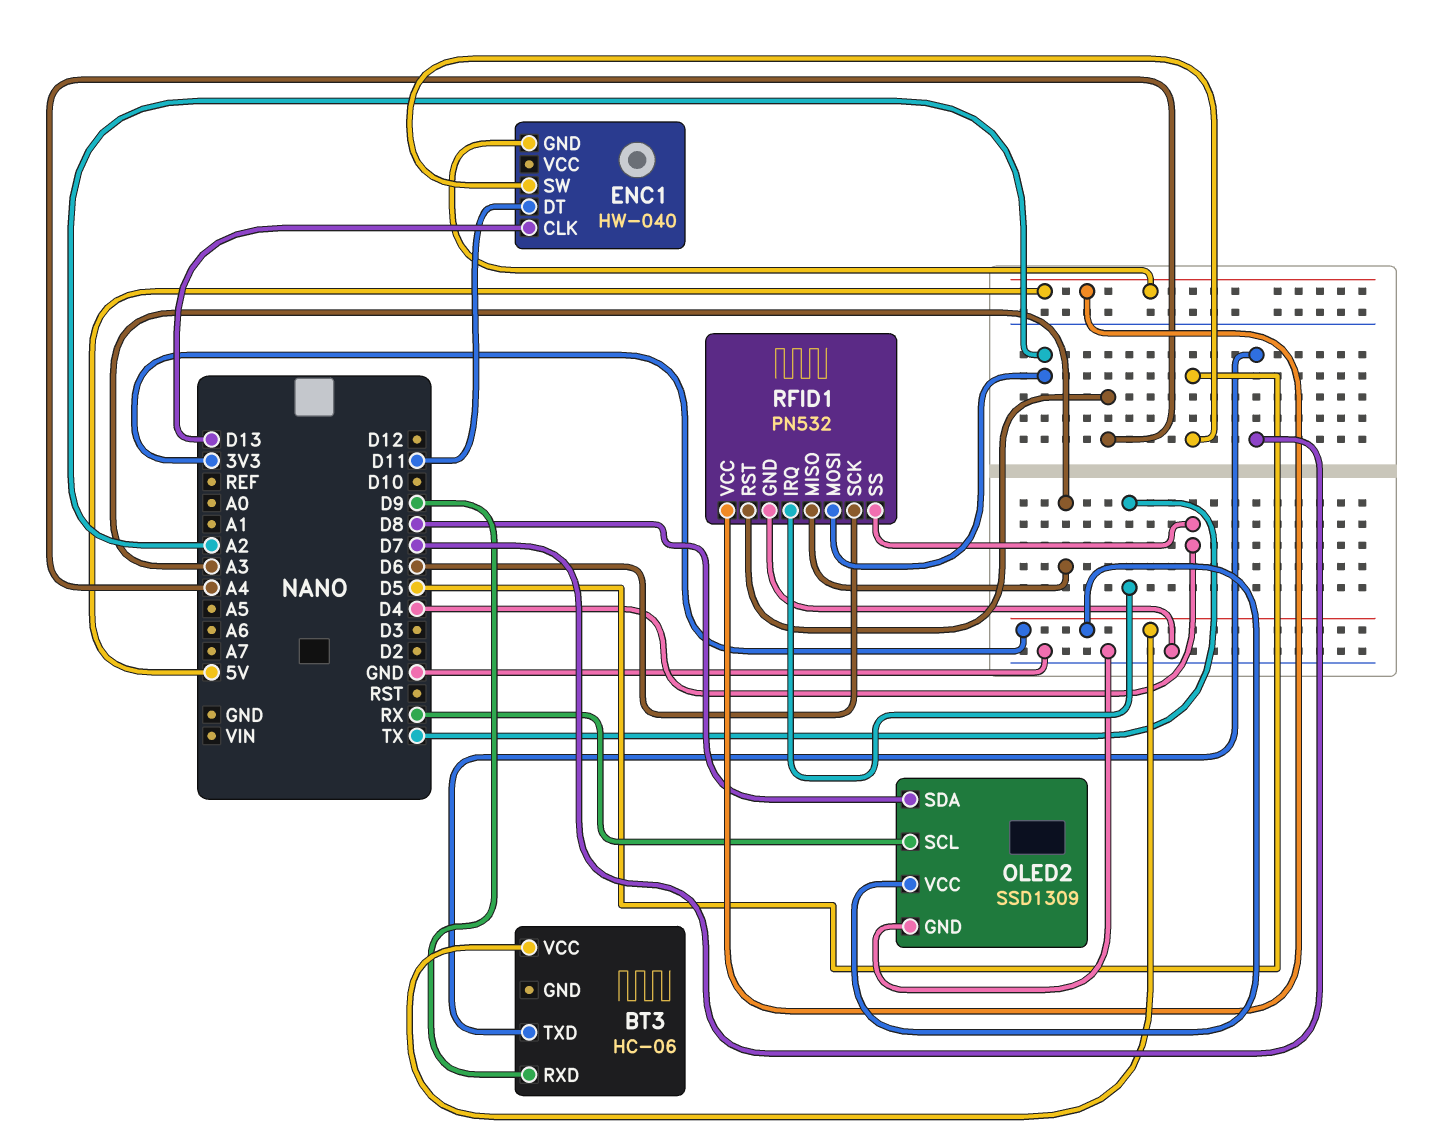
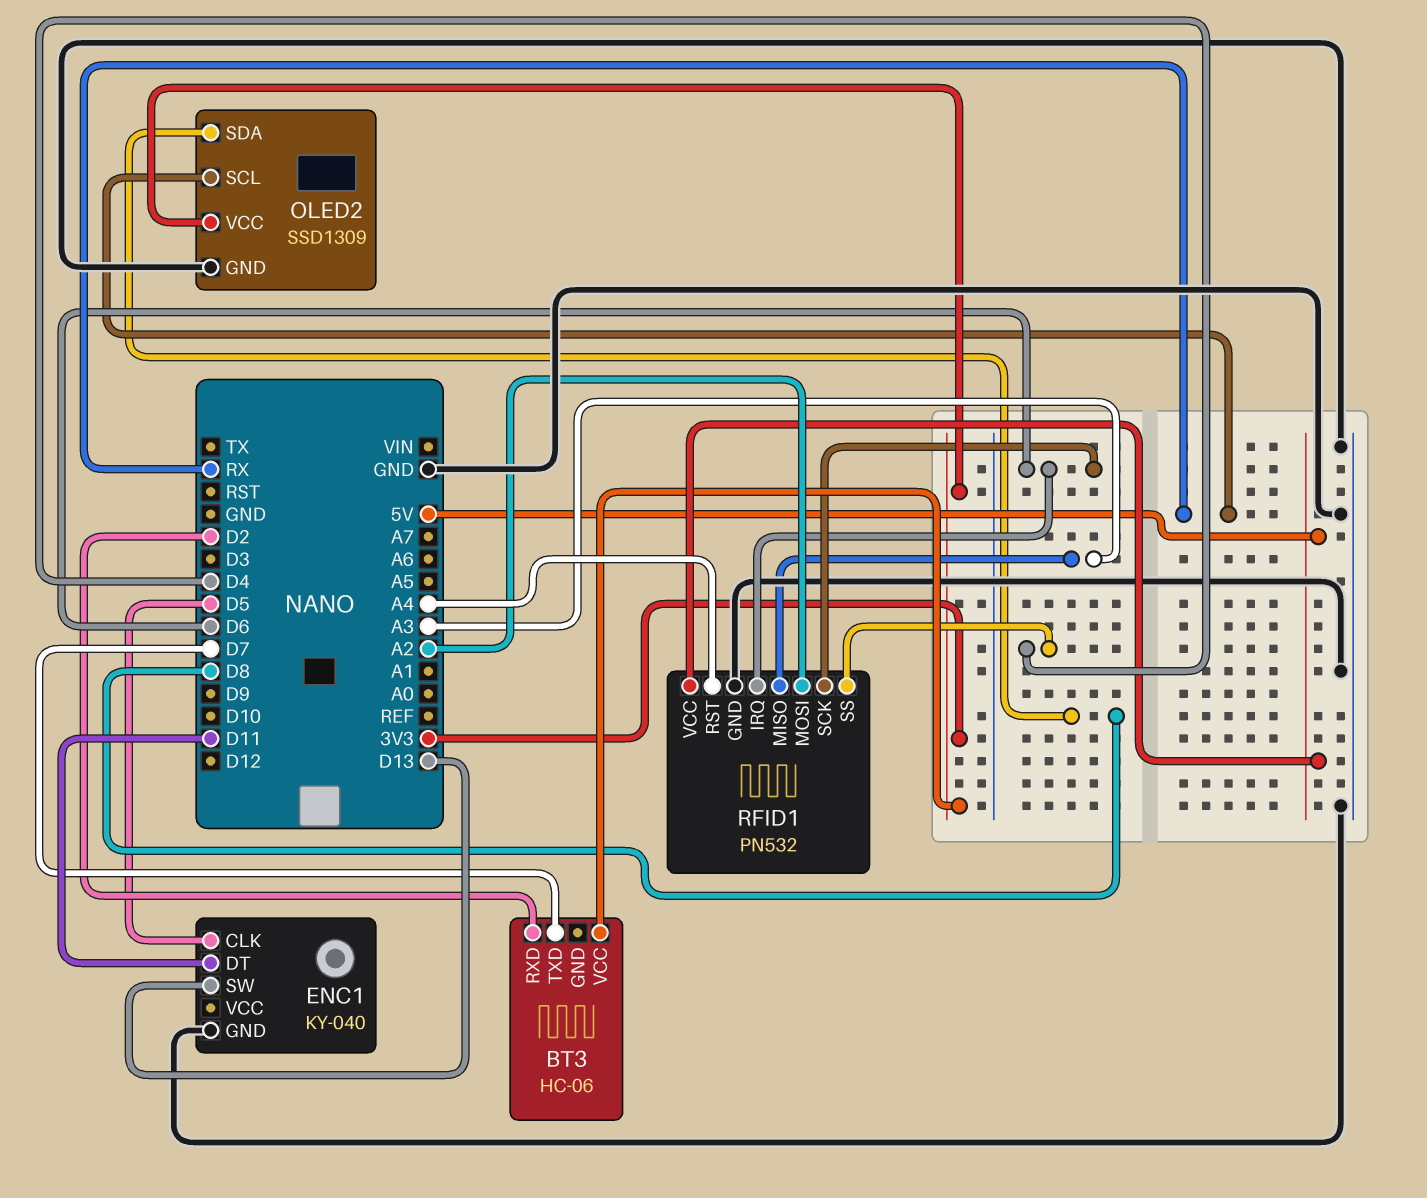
BT3 pin RXD: D9 -> D2
ENC1: HW-040 -> KY-040
ENC1 pin CLK: D13 -> D5
ENC1 pin GND: 5V -> GND
ENC1 pin SW: D5 -> D13
RFID1 pin IRQ: TX -> D6

